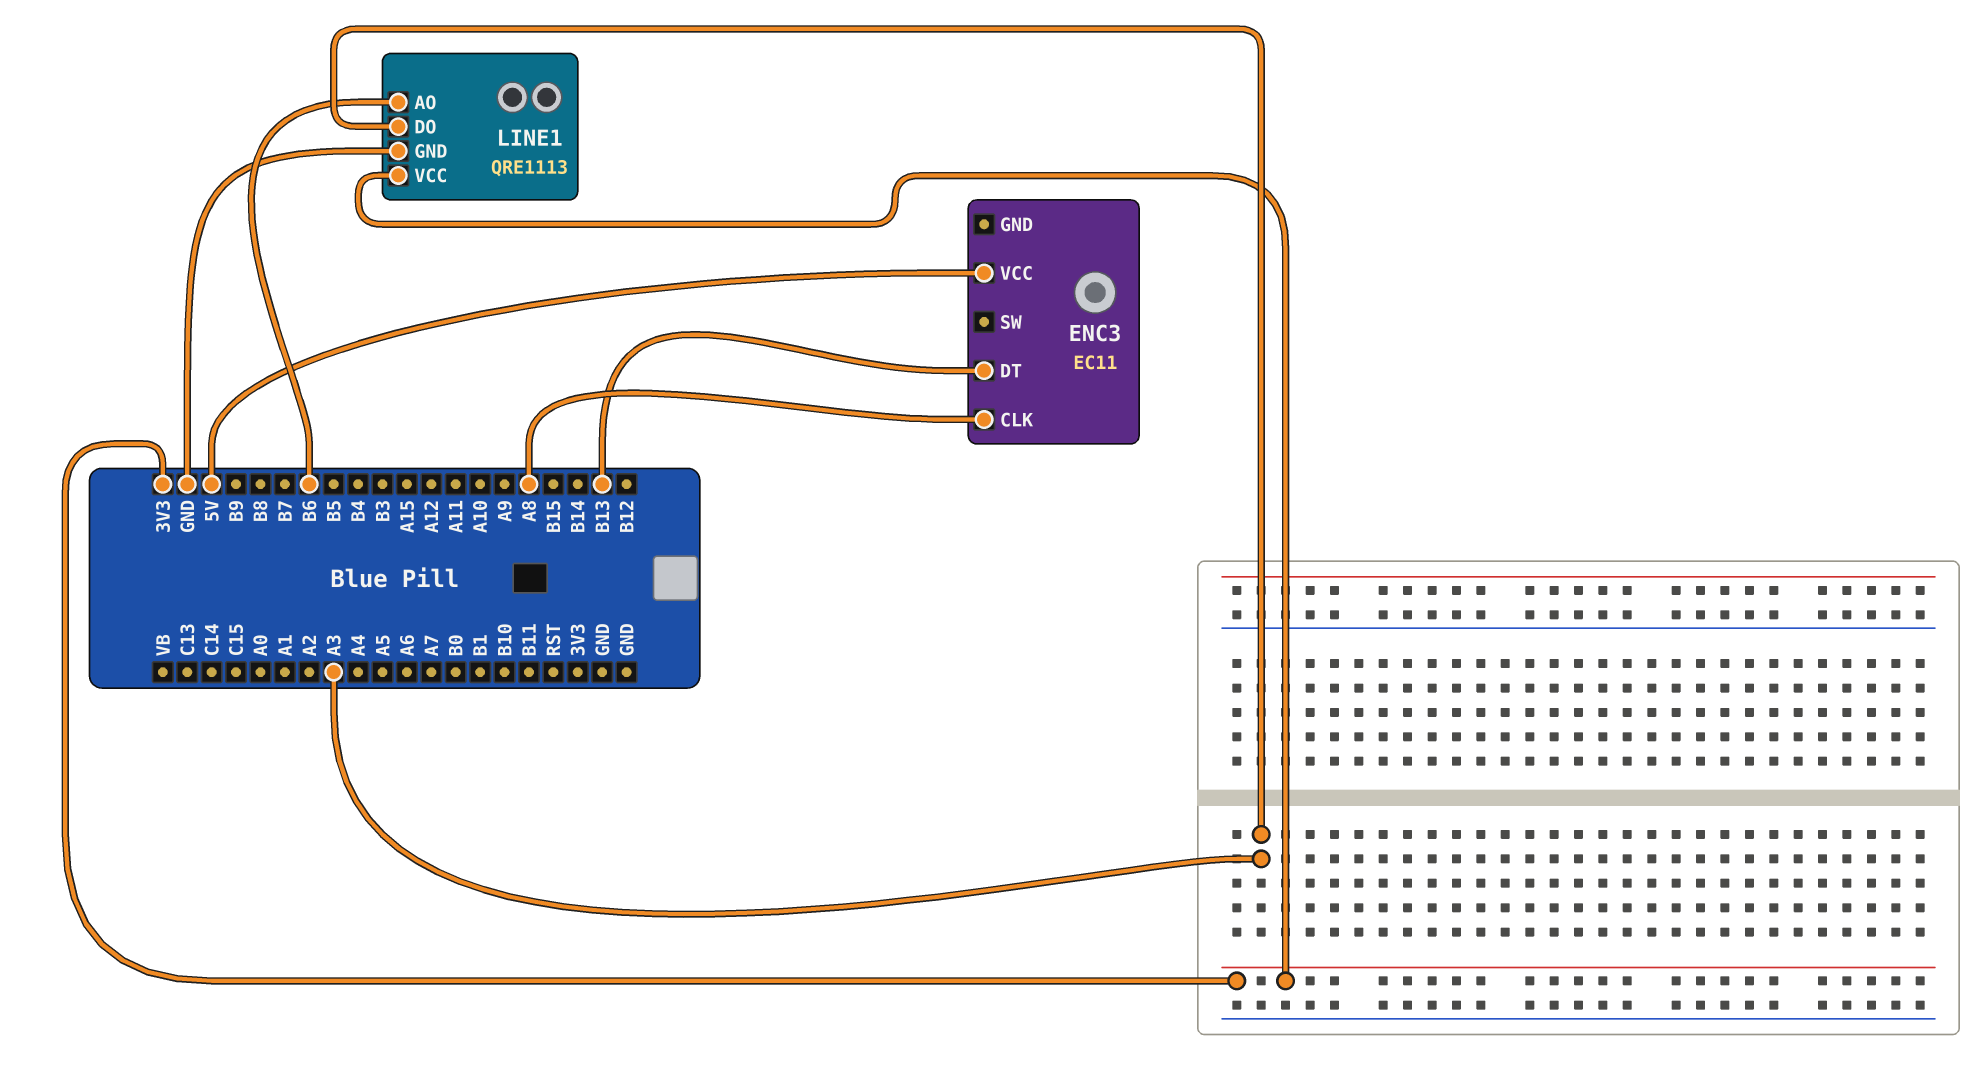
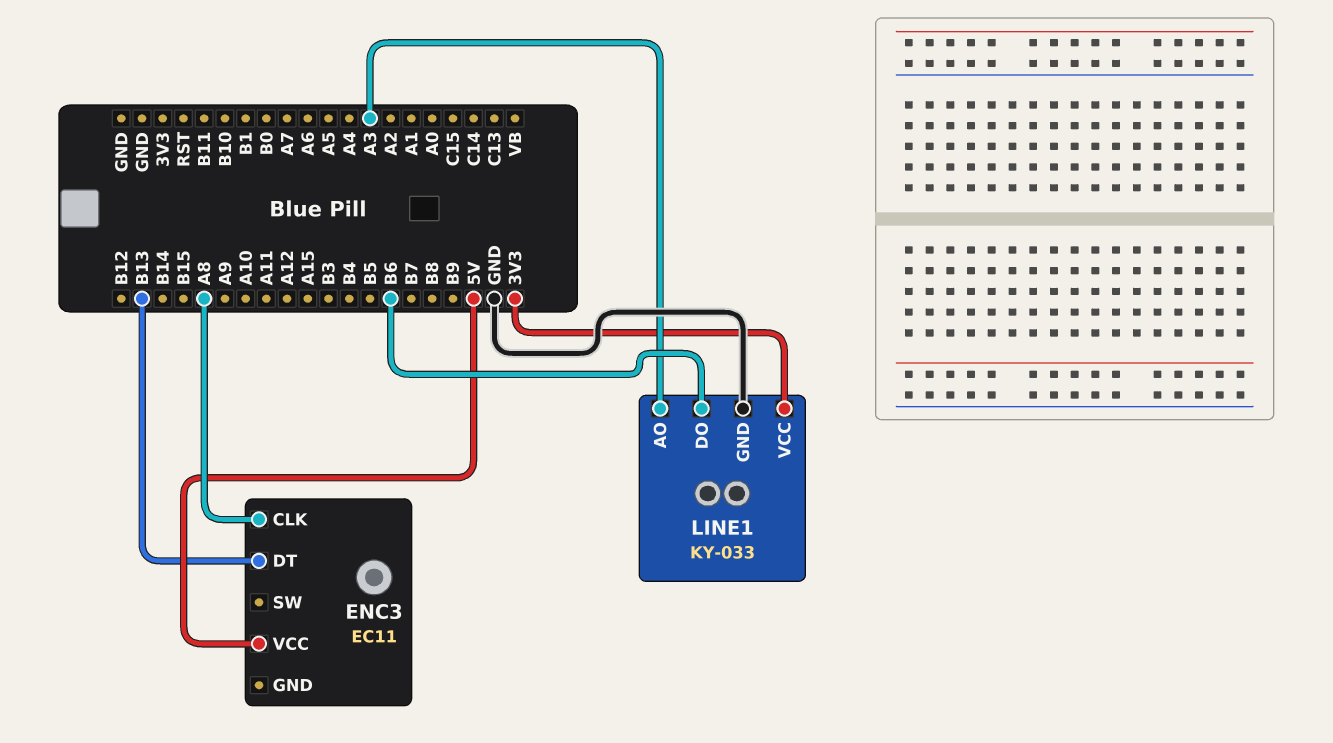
LINE1: QRE1113 -> KY-033
LINE1 pin AO: B6 -> A3
LINE1 pin DO: A3 -> B6

